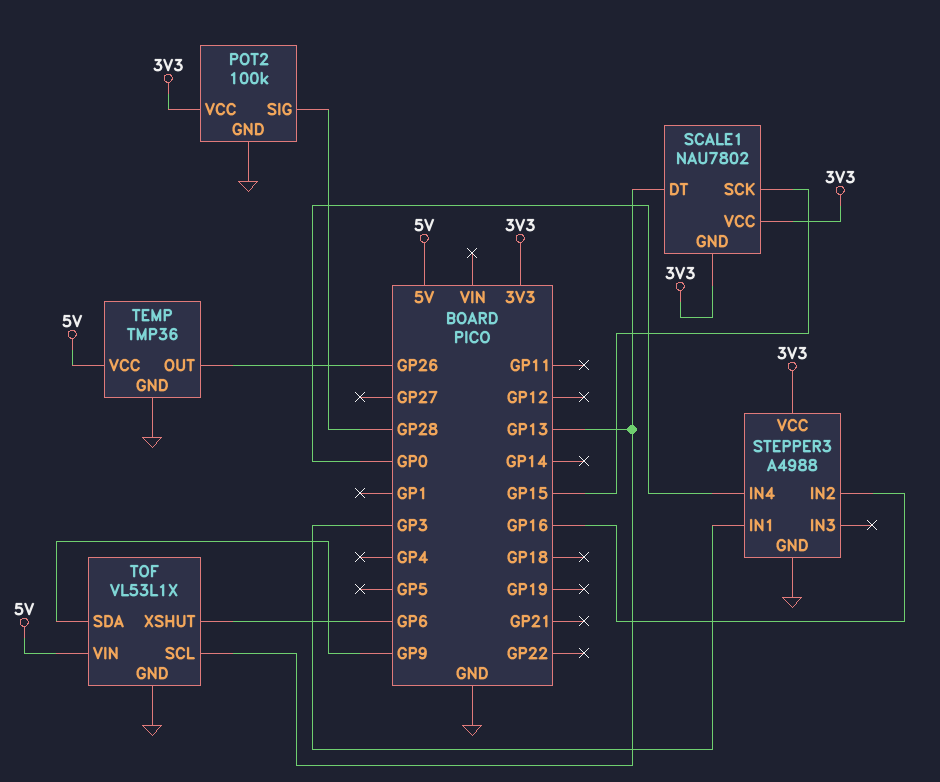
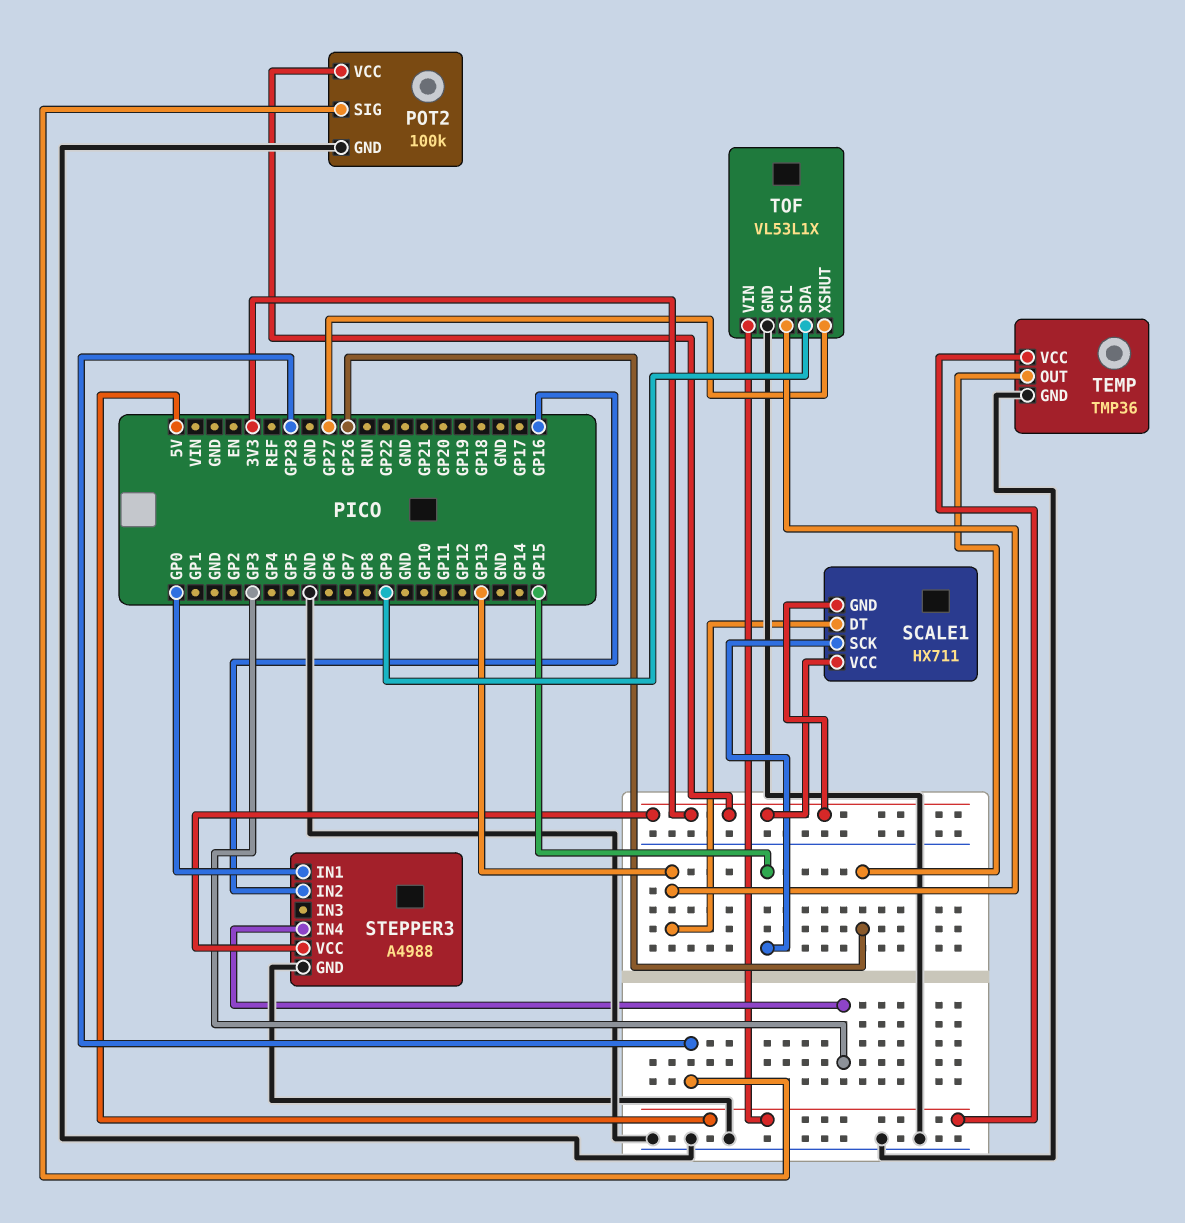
SCALE1: NAU7802 -> HX711
STEPPER3 pin IN1: GP3 -> GP0
STEPPER3 pin IN4: GP0 -> GP3
TOF pin XSHUT: GP6 -> GP27

